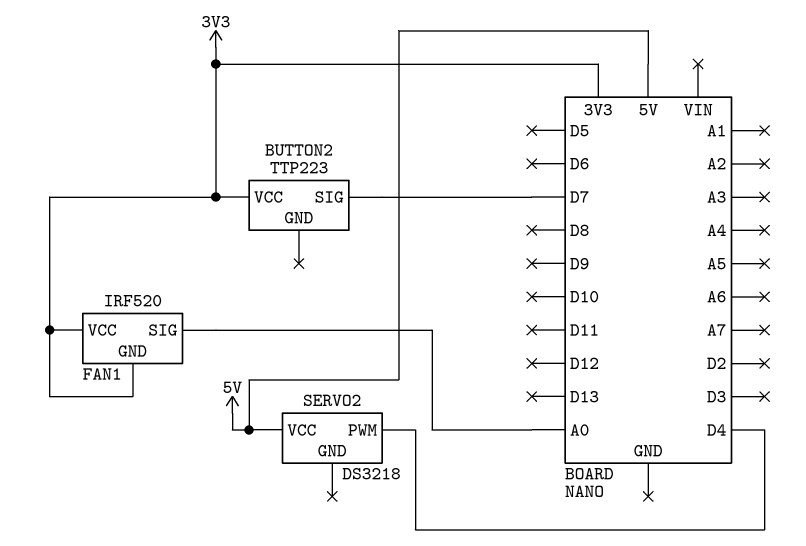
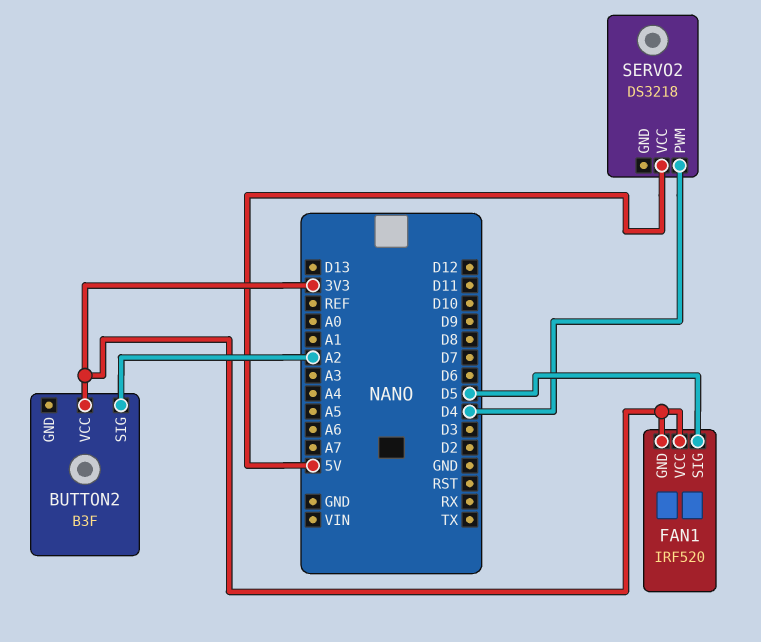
BUTTON2: TTP223 -> B3F
BUTTON2 pin SIG: D7 -> A2
FAN1 pin SIG: A0 -> D5

